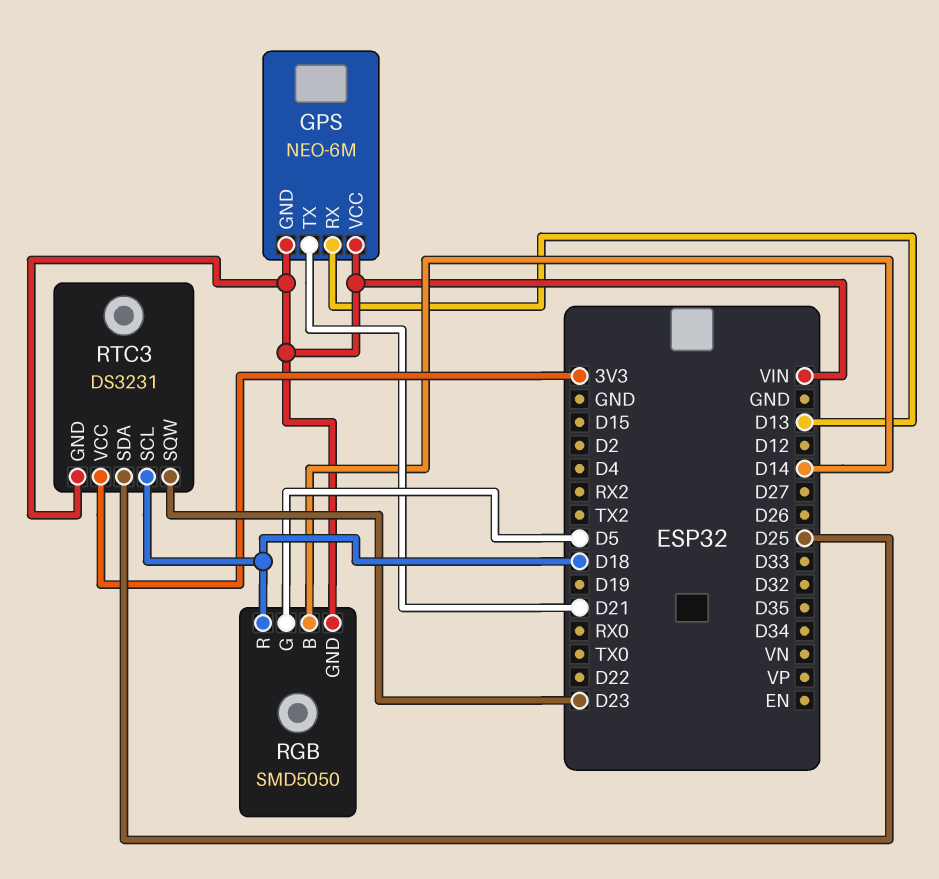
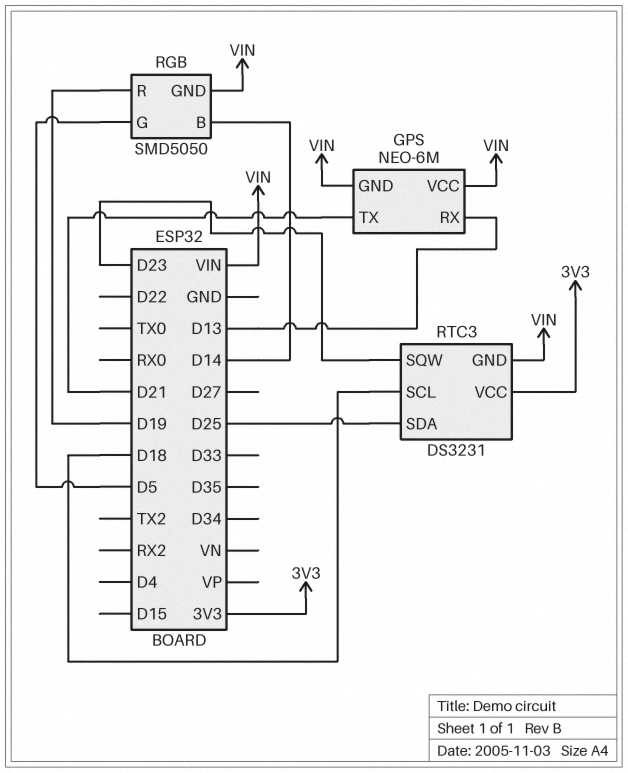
RGB pin R: D18 -> D19

